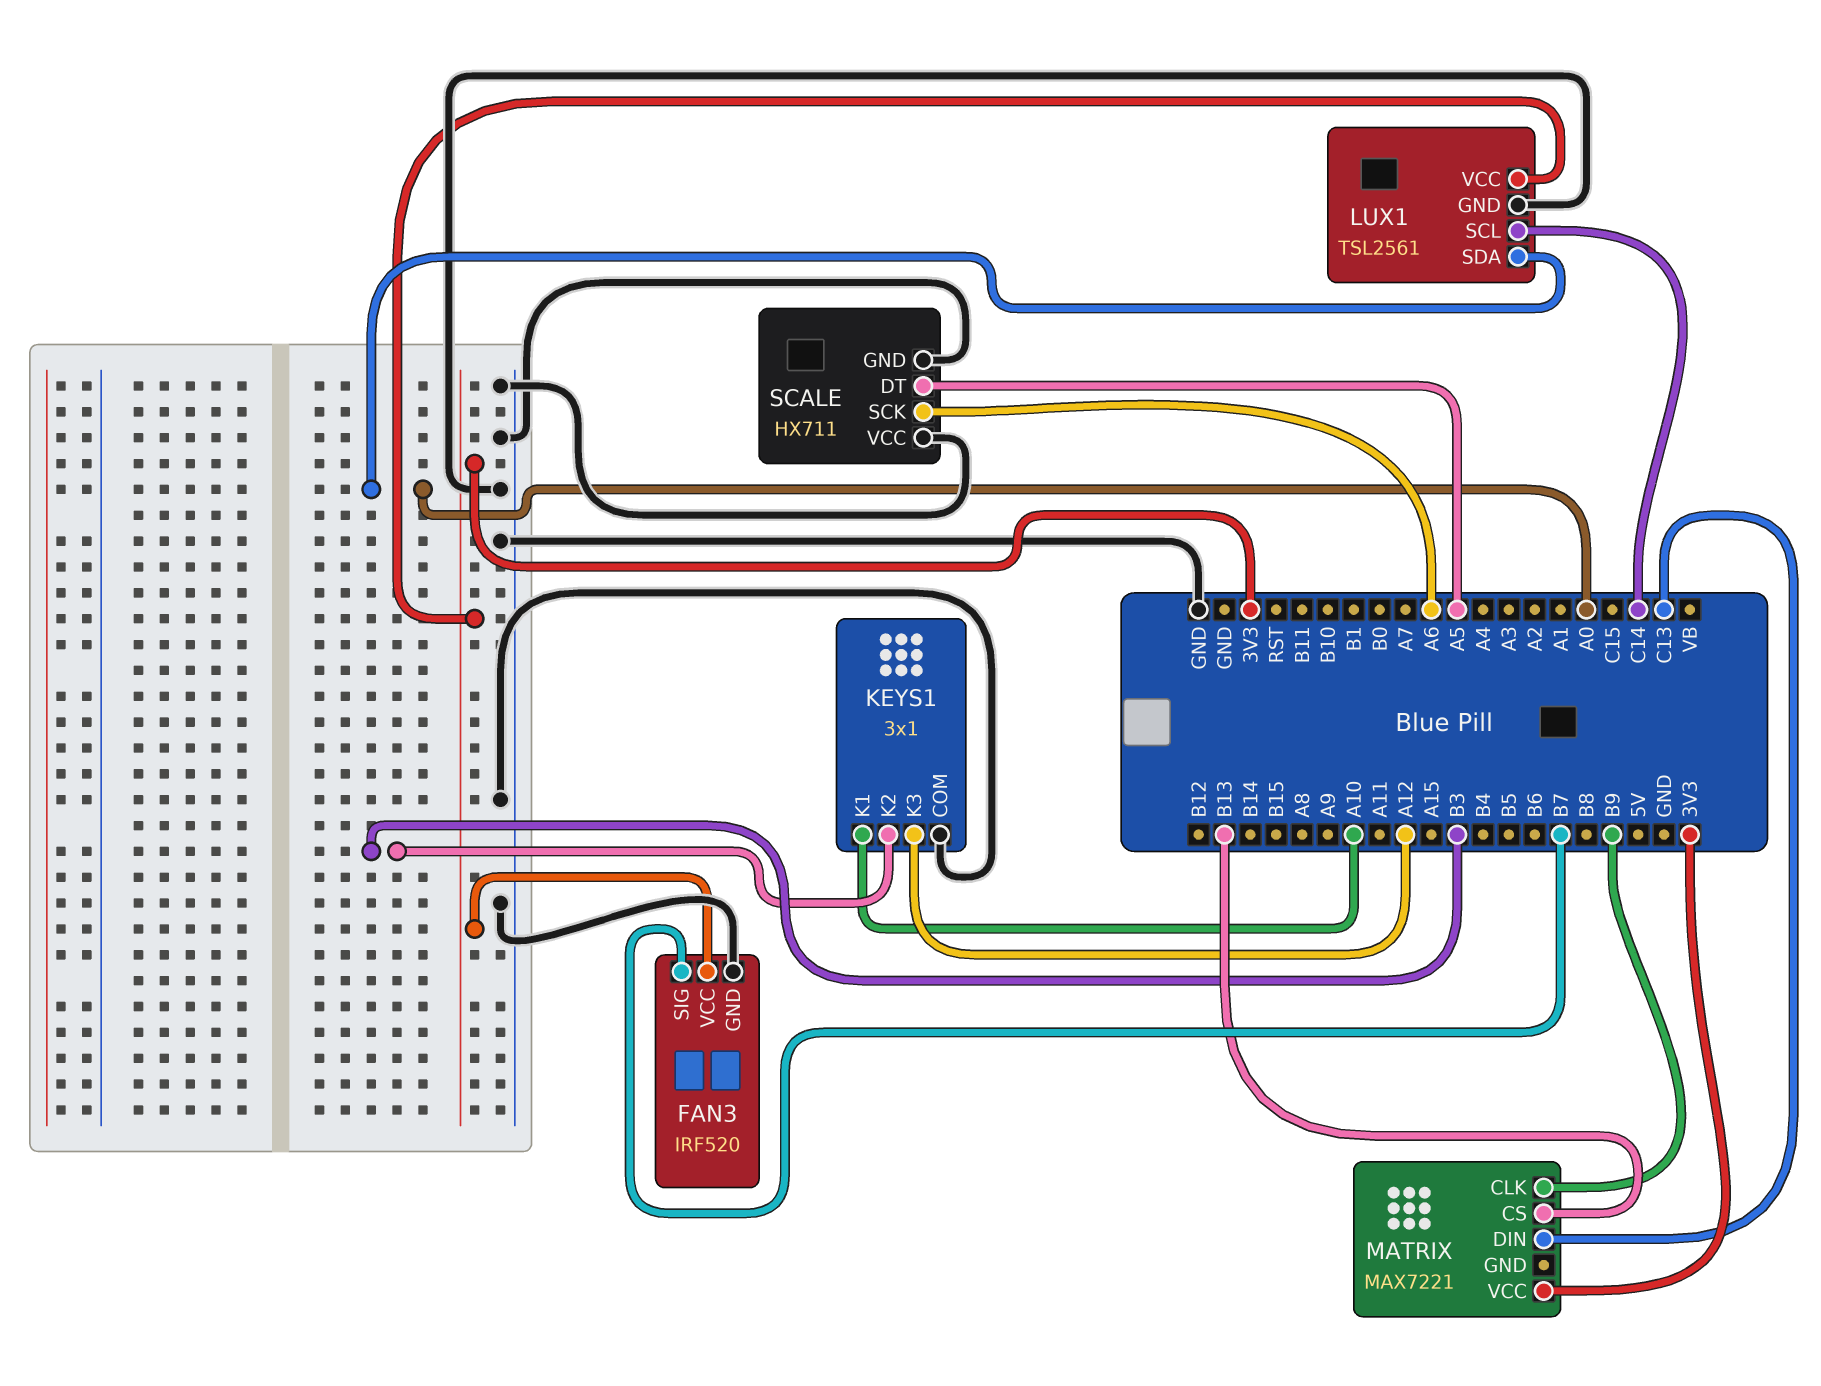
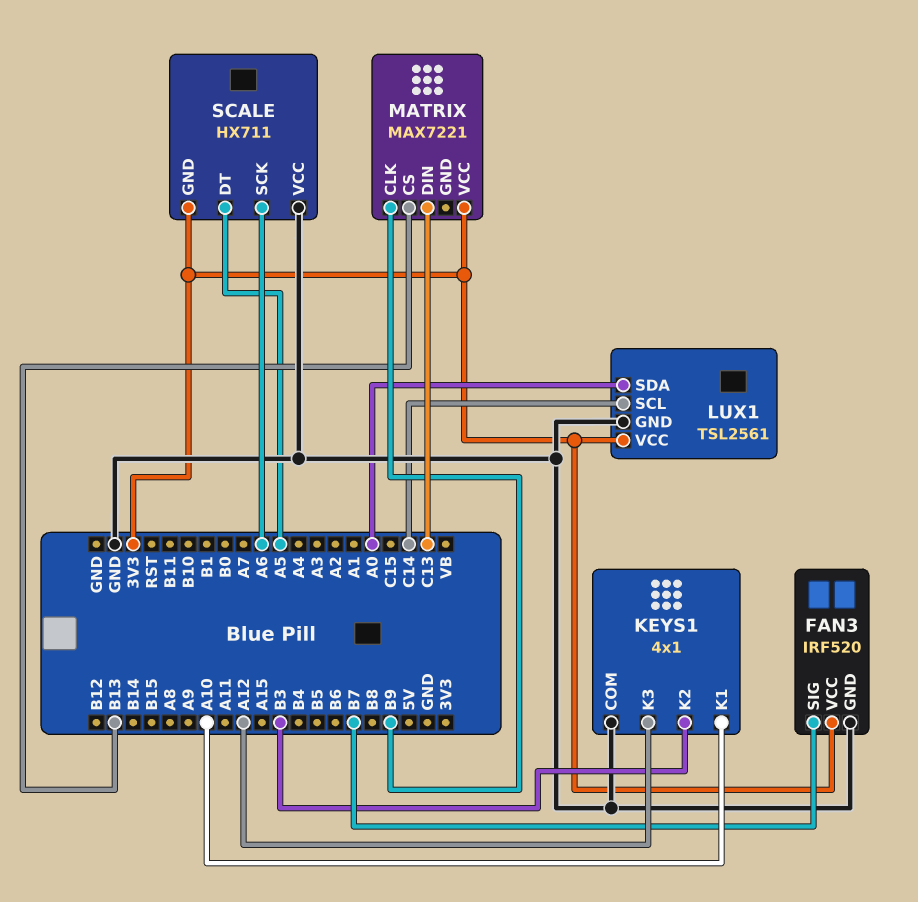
KEYS1: 3x1 -> 4x1
SCALE pin GND: GND -> 3V3

